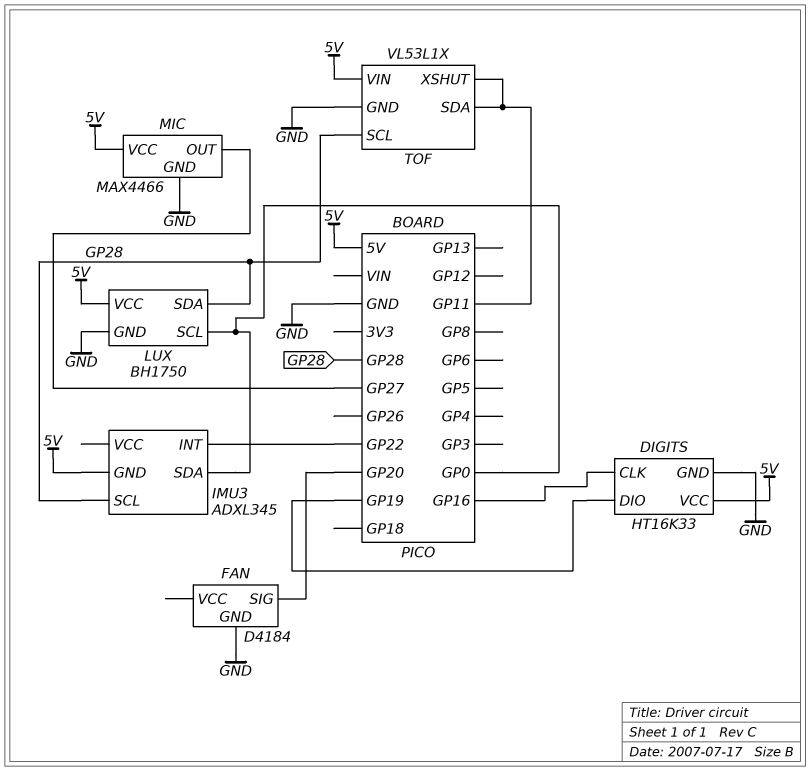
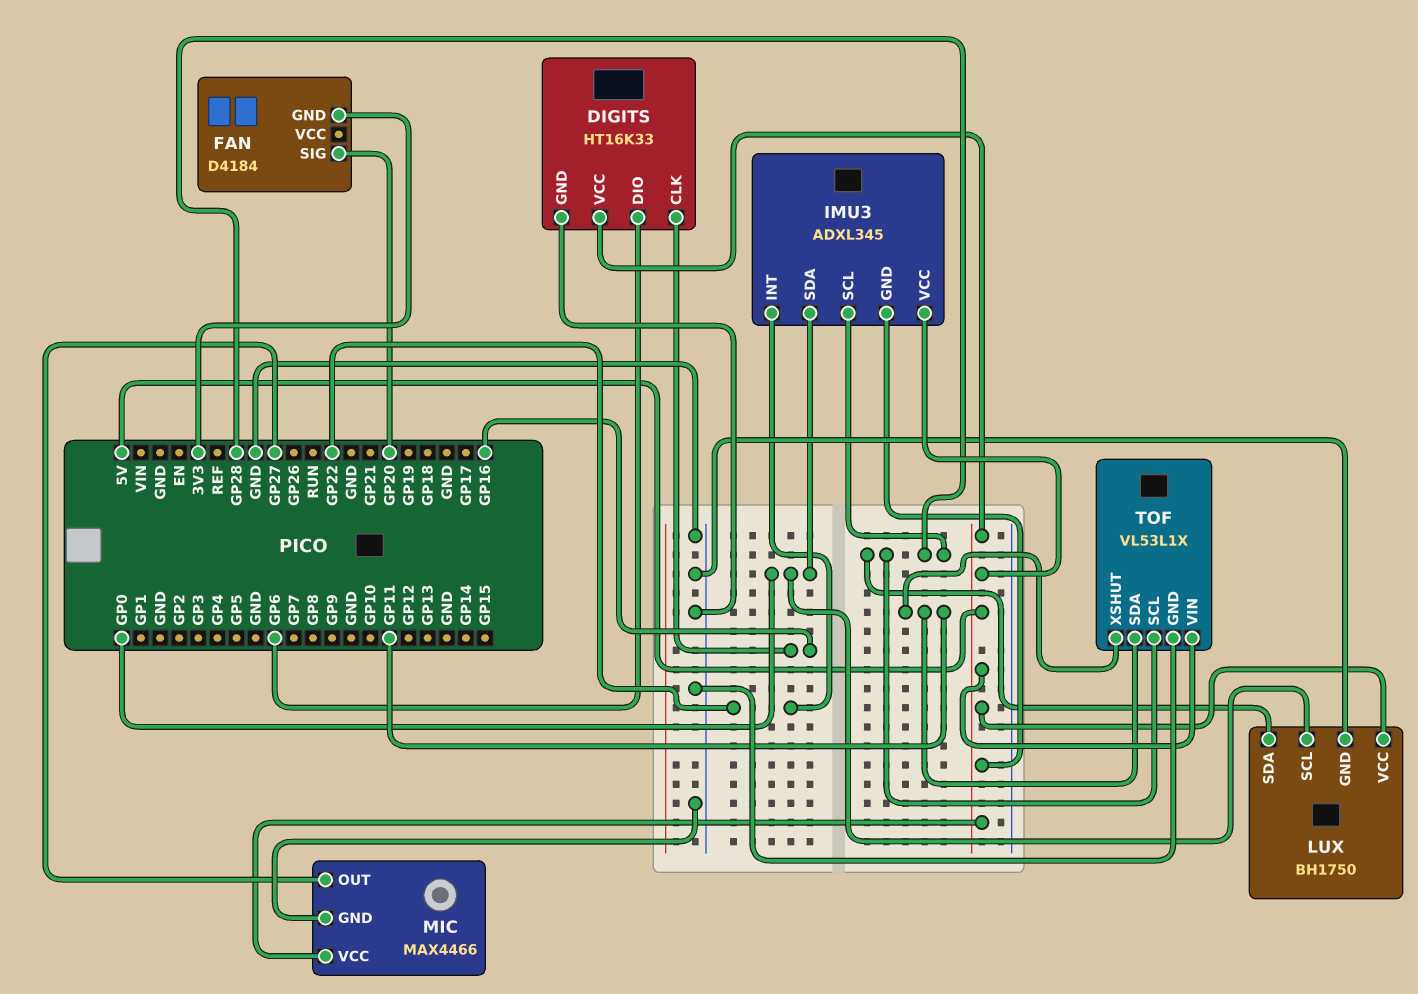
DIGITS pin DIO: GP19 -> GP6
FAN pin GND: GND -> 3V3
IMU3 pin VCC: none -> 5V

